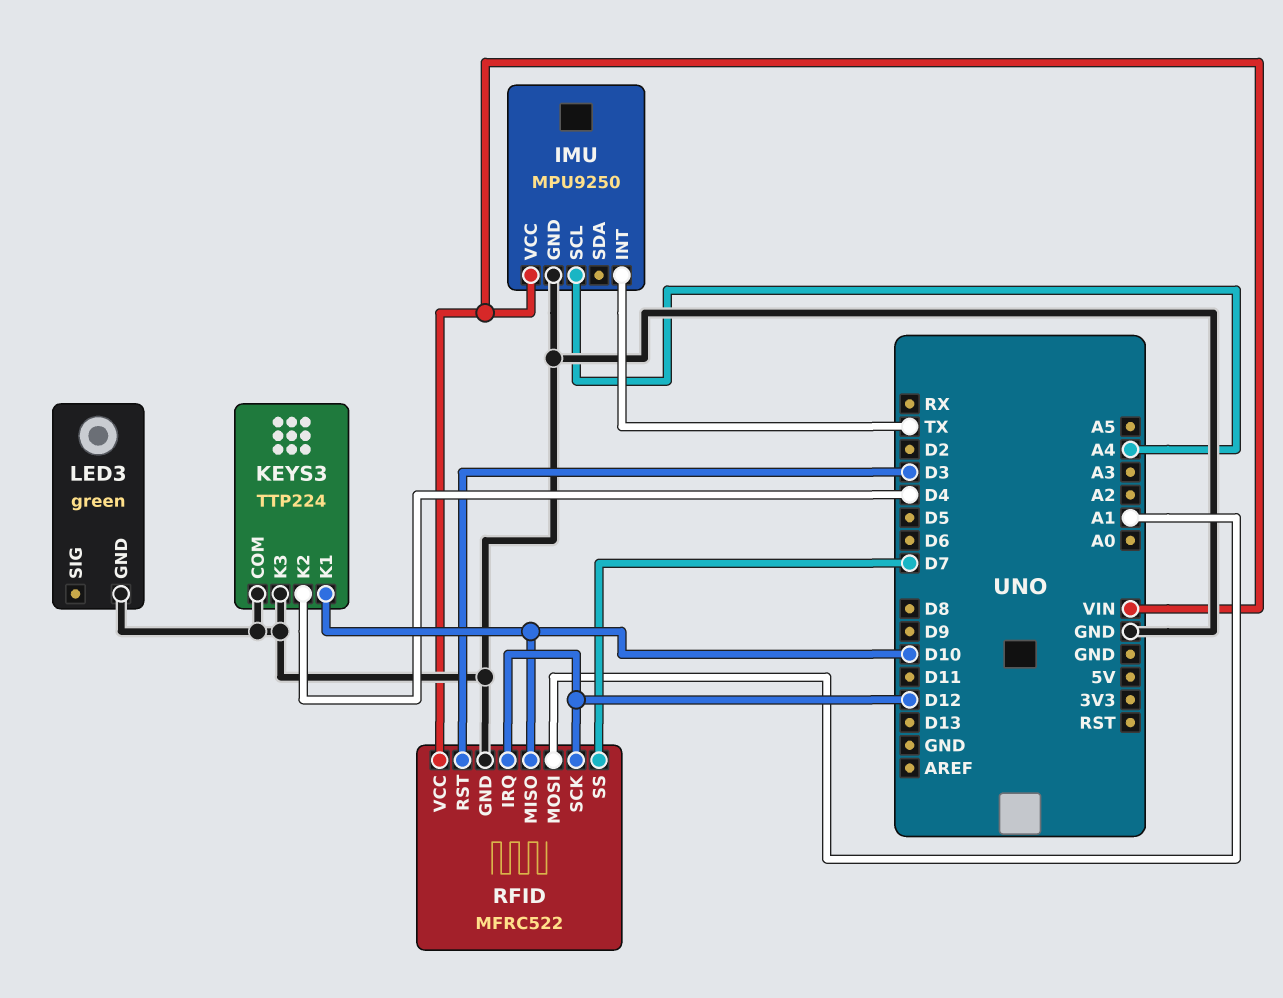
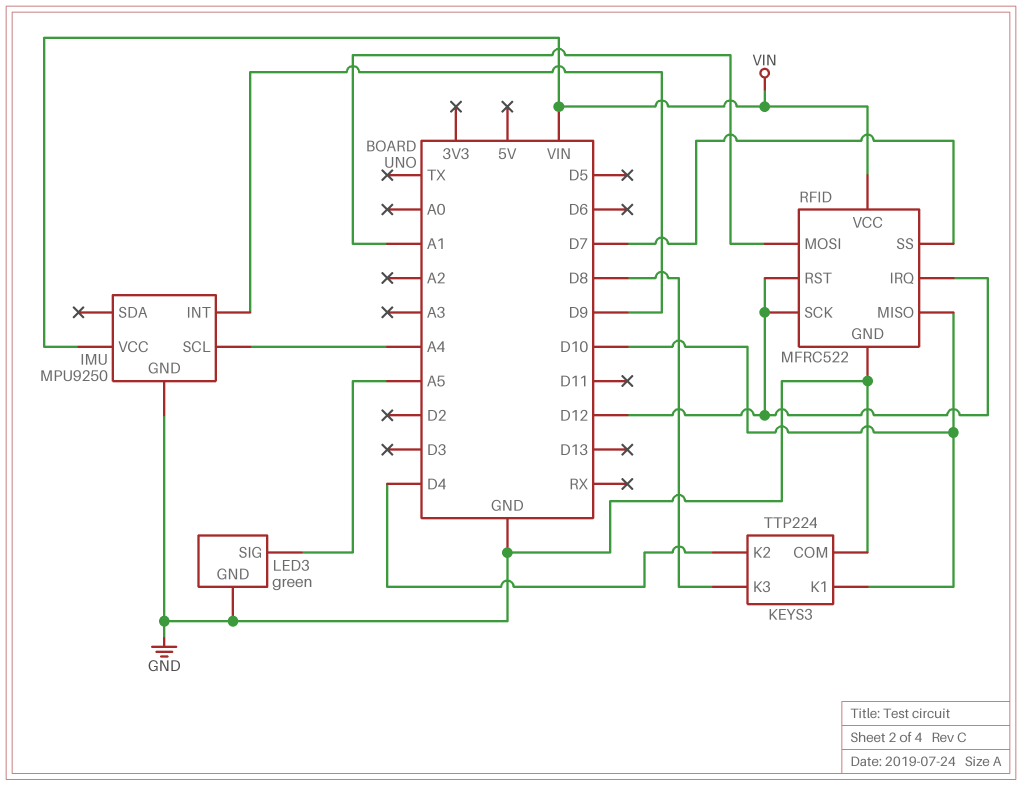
IMU pin INT: TX -> D9
KEYS3 pin K3: GND -> D8
LED3 pin SIG: none -> A5
RFID pin RST: D3 -> D12

